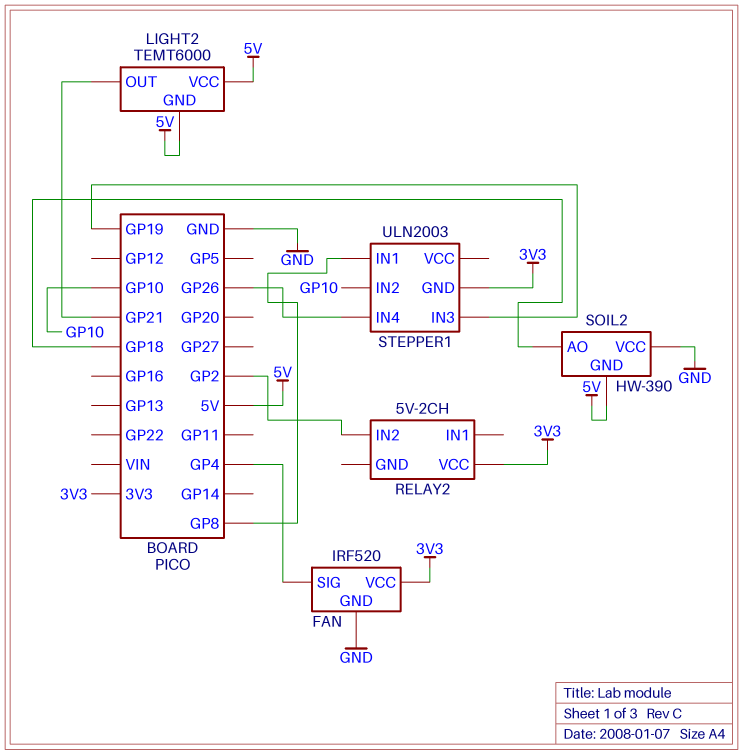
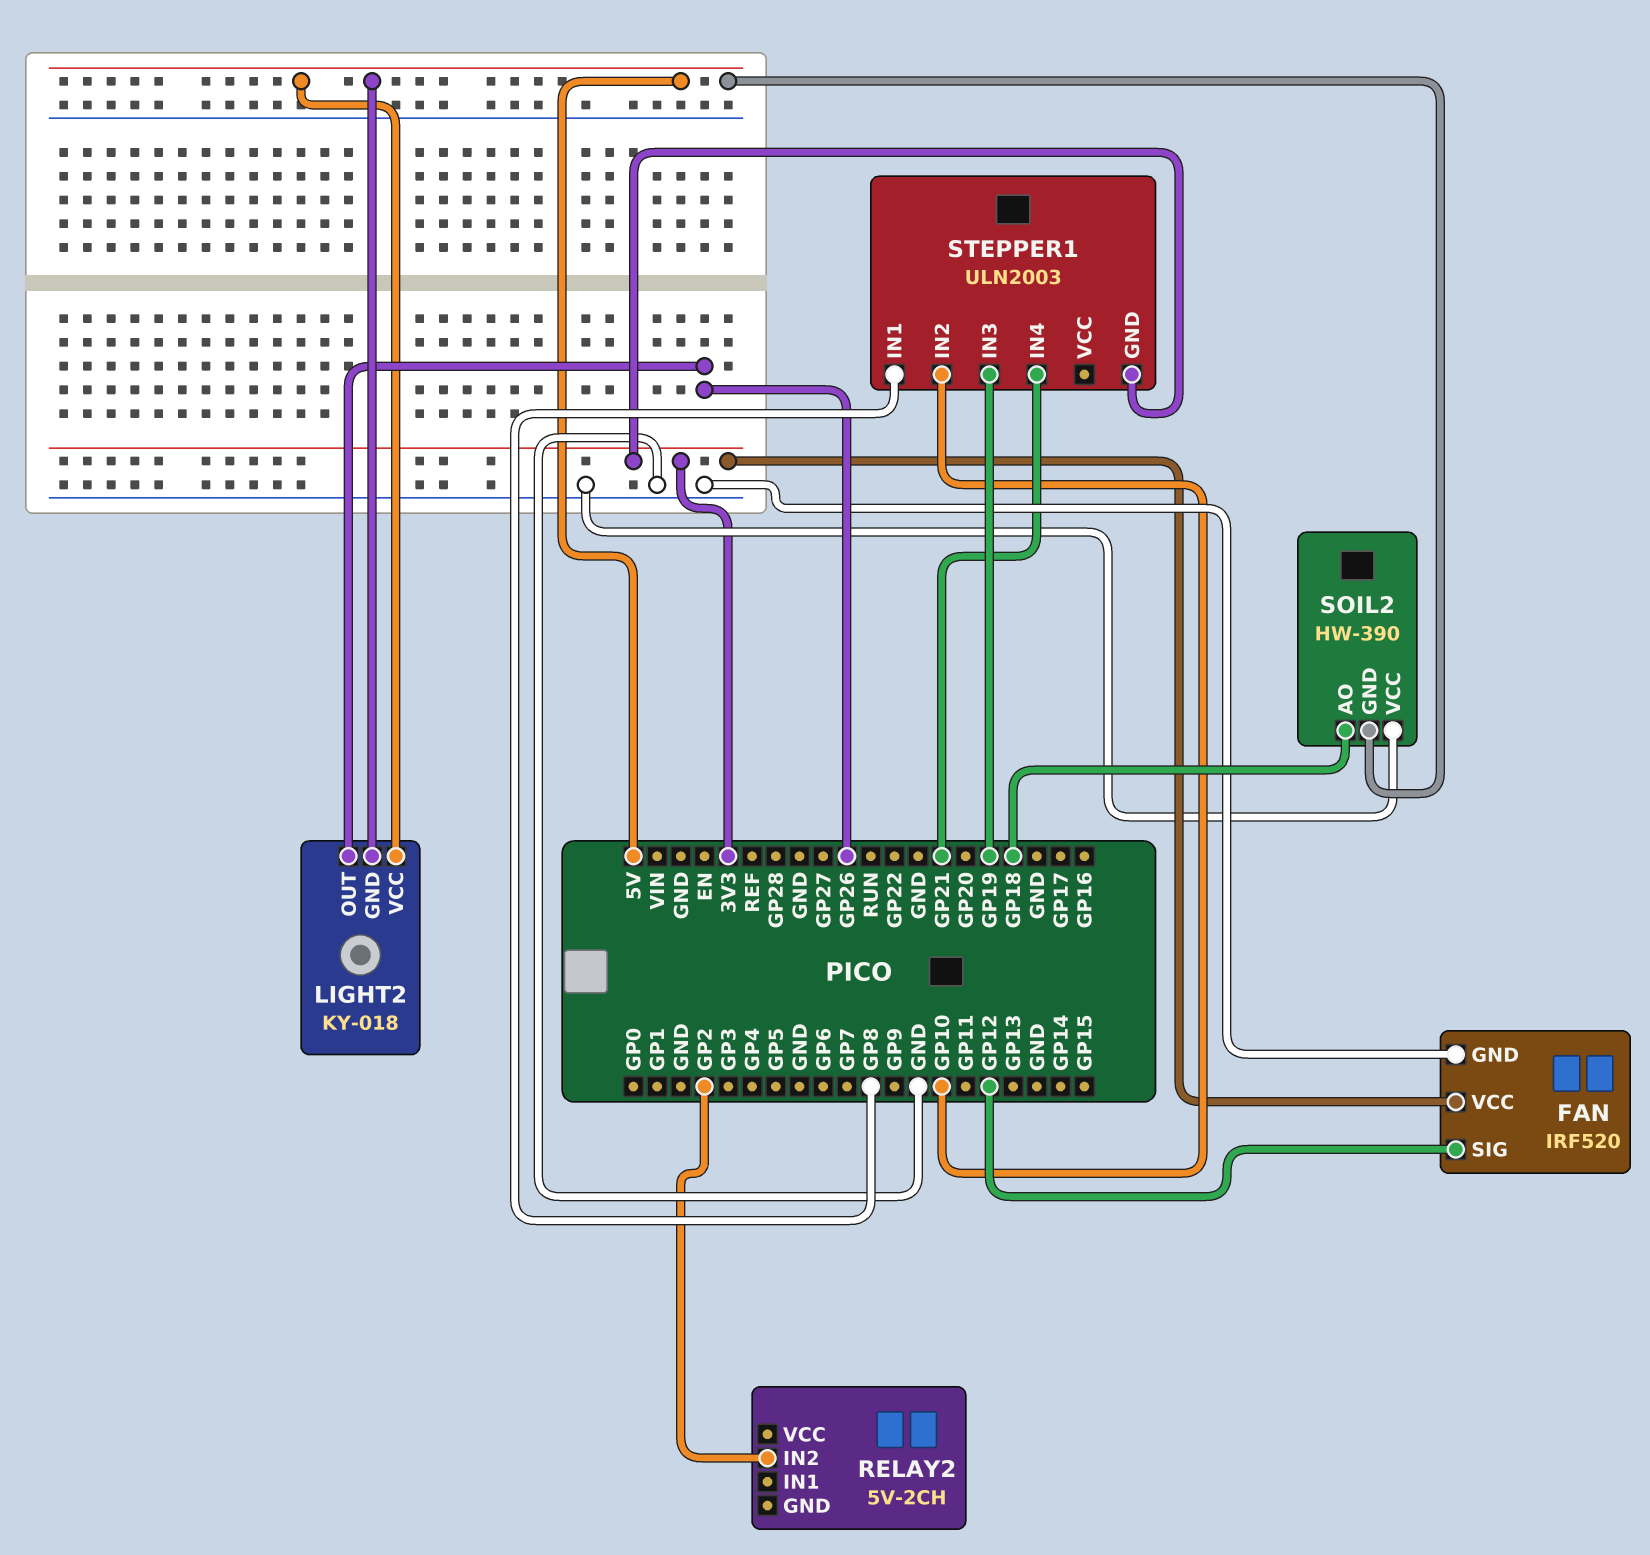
FAN pin SIG: GP4 -> GP12
LIGHT2: TEMT6000 -> KY-018
LIGHT2 pin OUT: GP21 -> GP26
RELAY2 pin VCC: 3V3 -> none
STEPPER1 pin IN4: GP26 -> GP21

